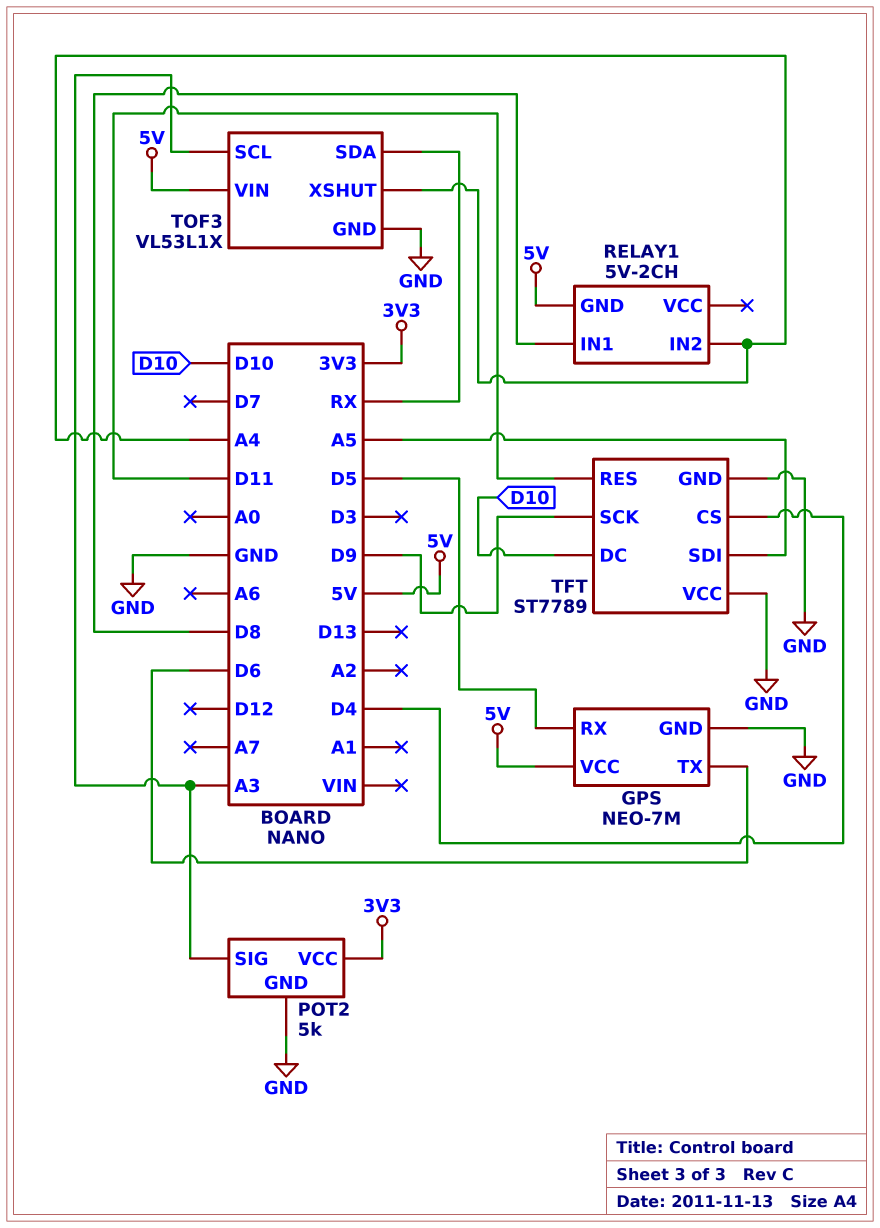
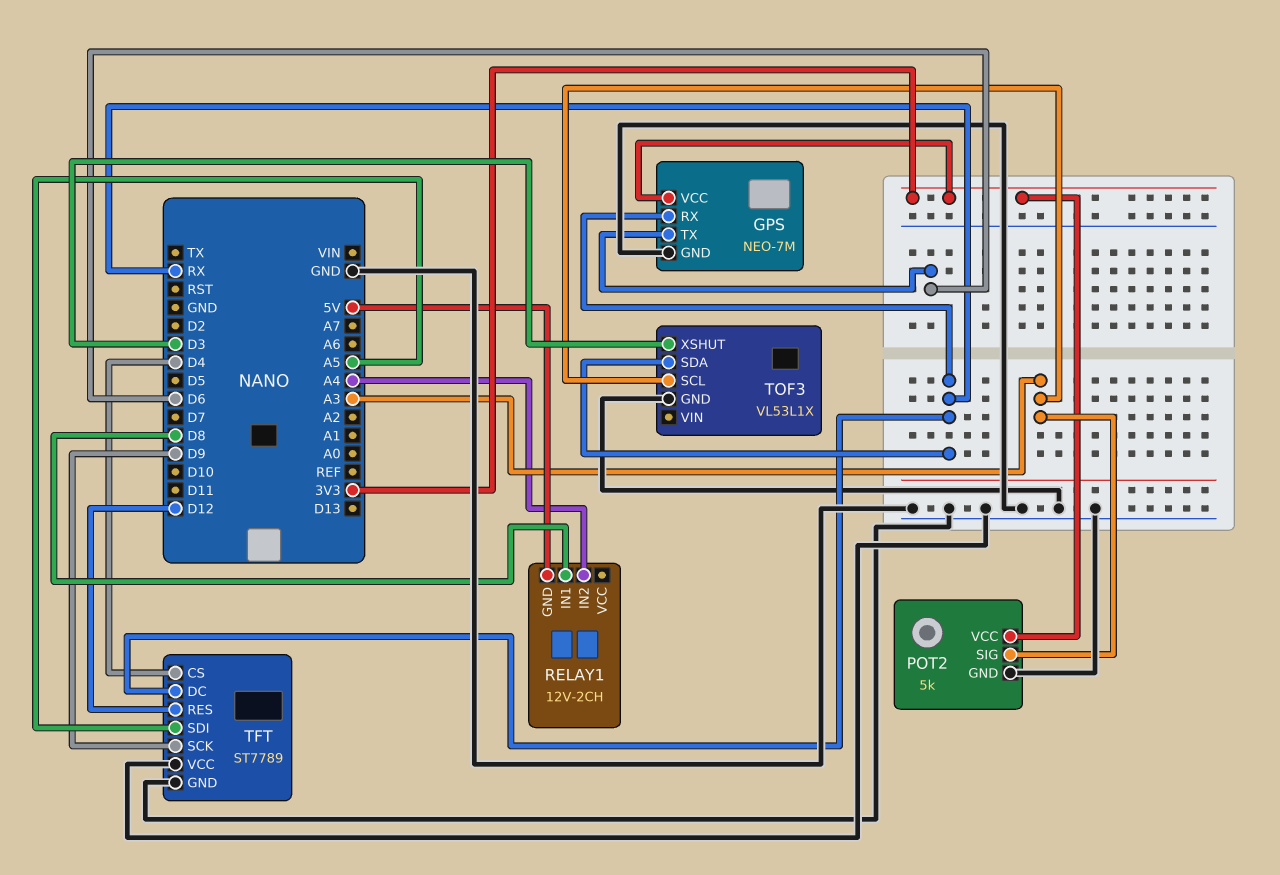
GPS pin RX: D5 -> RX
GPS pin VCC: 5V -> 3V3
RELAY1: 5V-2CH -> 12V-2CH
TFT pin DC: D10 -> RX
TFT pin RES: D11 -> D12
TOF3 pin VIN: 5V -> none
TOF3 pin XSHUT: A4 -> D3

